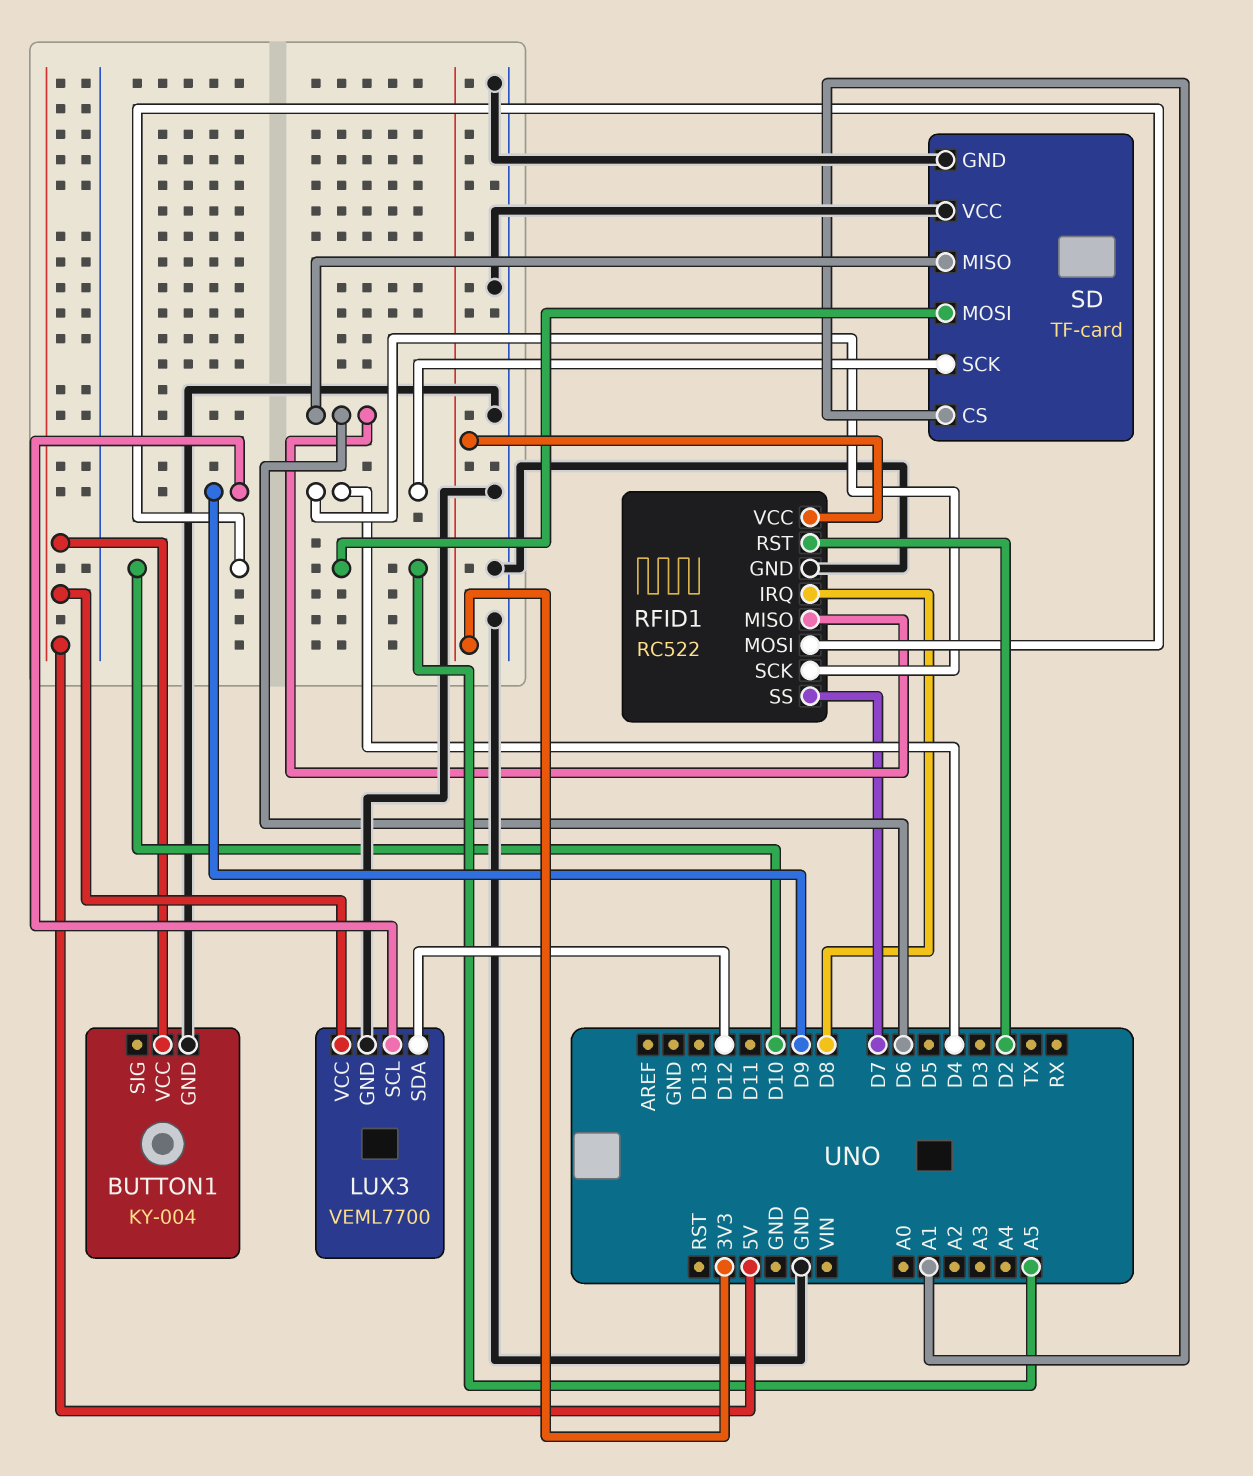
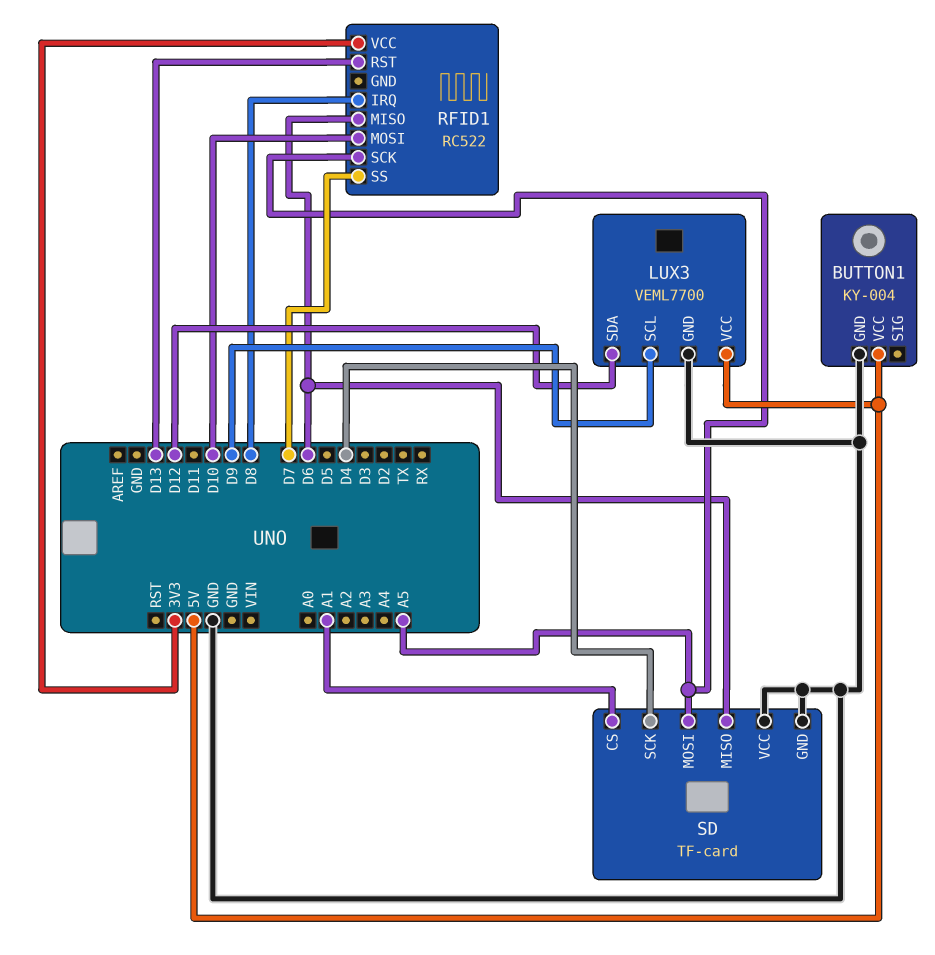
RFID1 pin GND: GND -> none
RFID1 pin RST: D2 -> D13
RFID1 pin SCK: D4 -> A5

